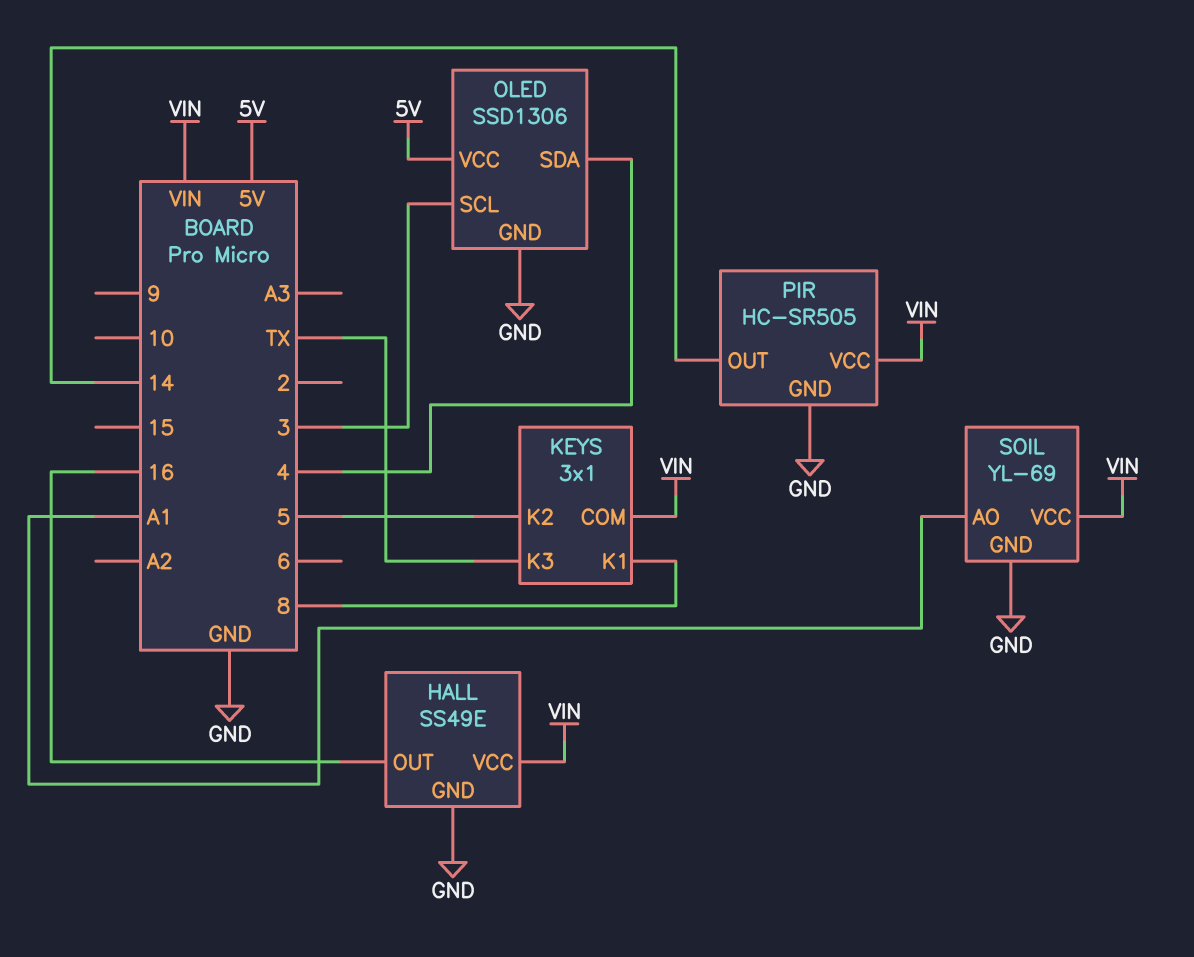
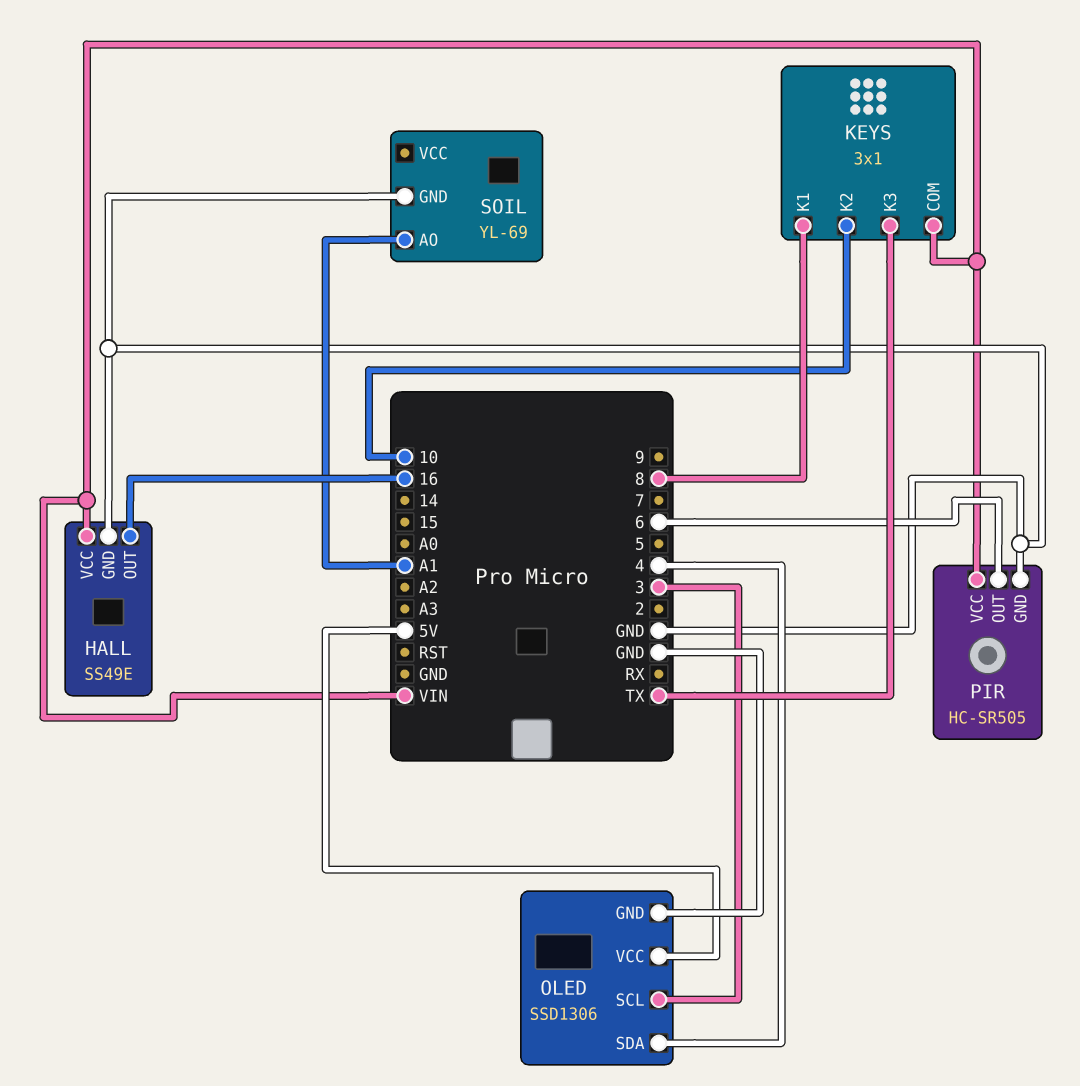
KEYS pin K2: 5 -> 10
PIR pin OUT: 14 -> 6
SOIL pin VCC: VIN -> none

